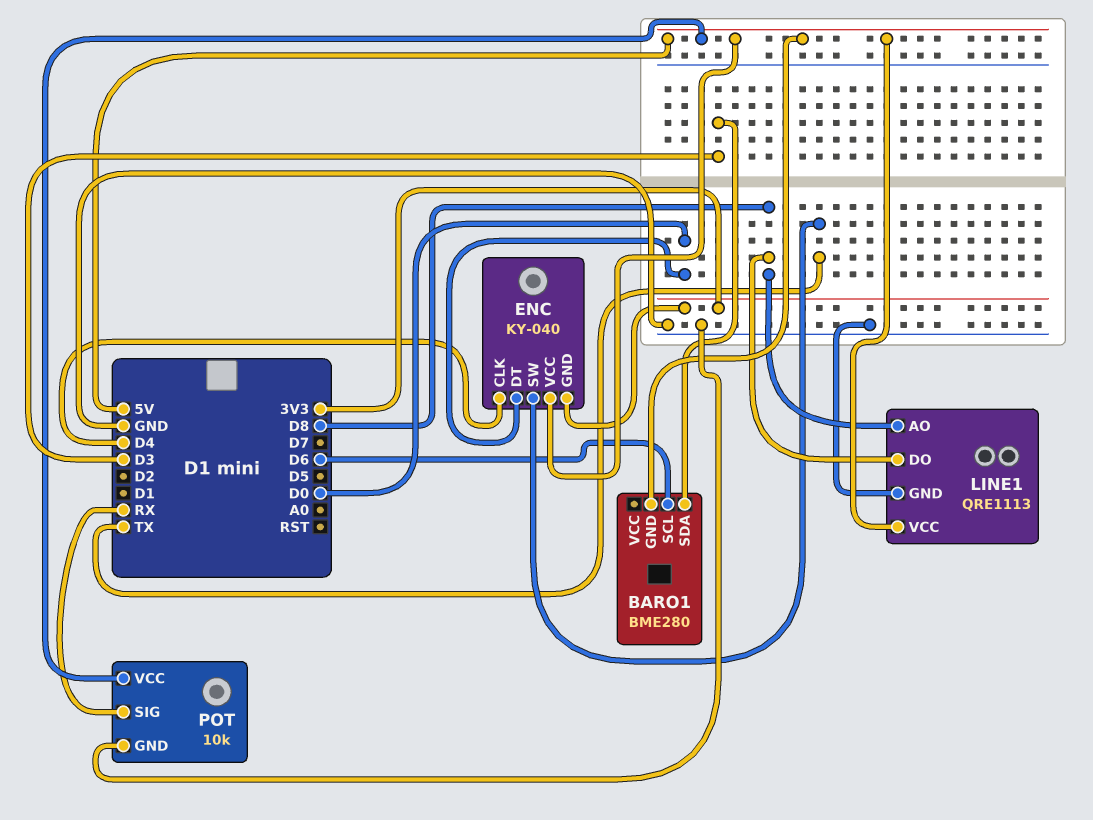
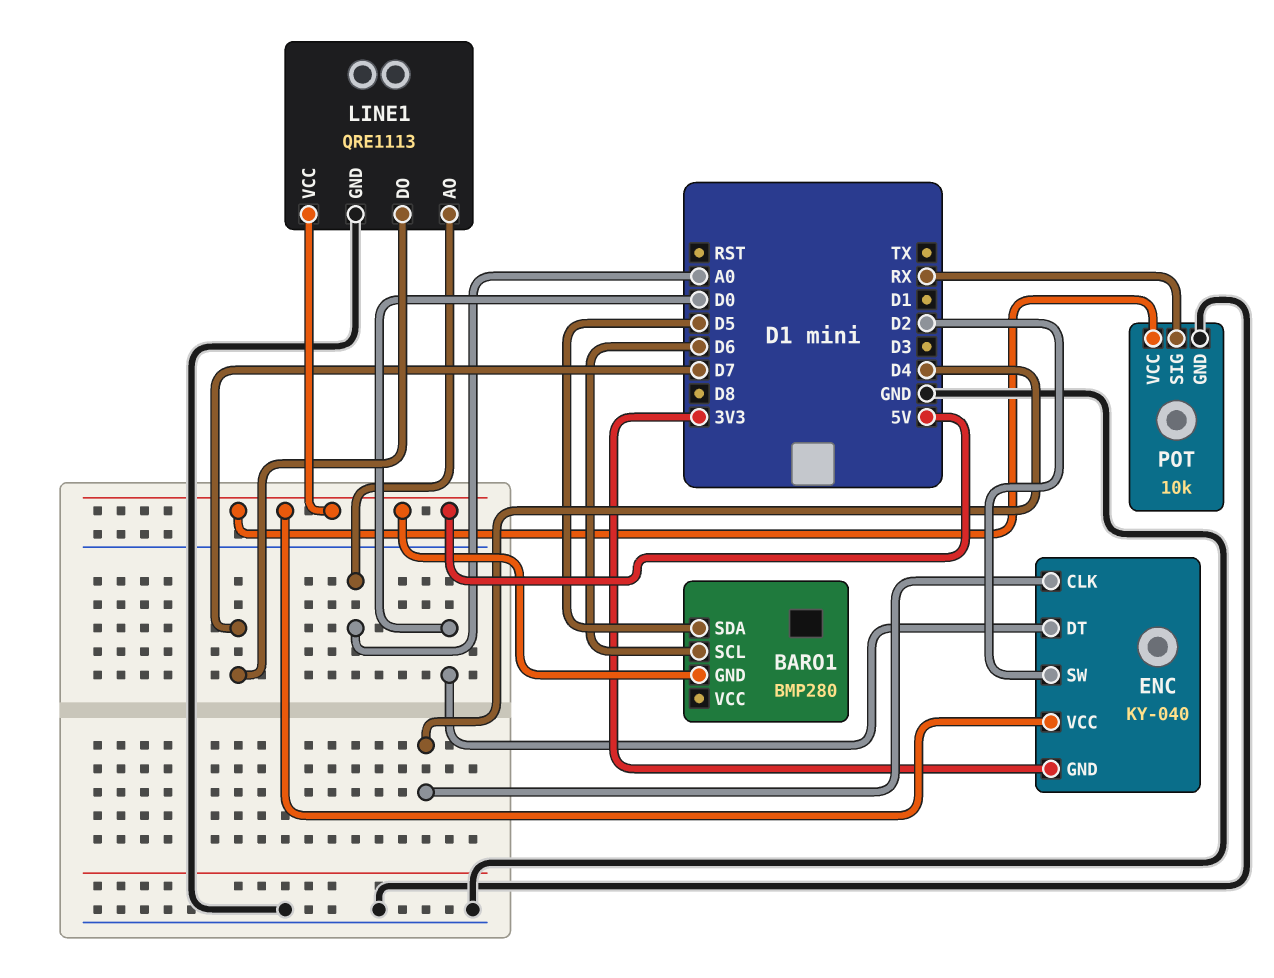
BARO1: BME280 -> BMP280
BARO1 pin SDA: D3 -> D5
ENC pin SW: TX -> D2
LINE1 pin AO: D8 -> A0
LINE1 pin DO: D8 -> D7

